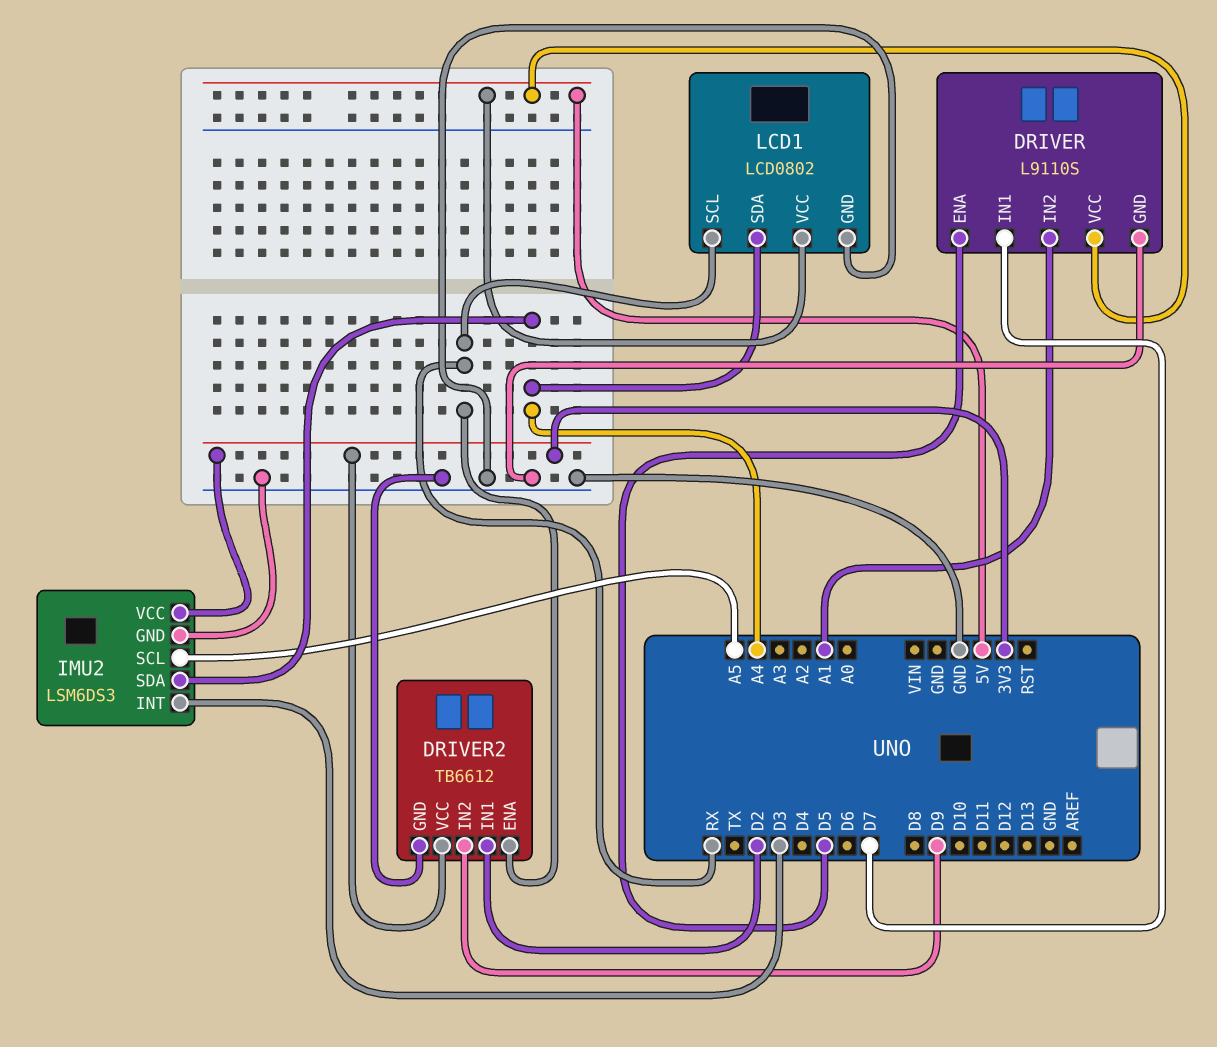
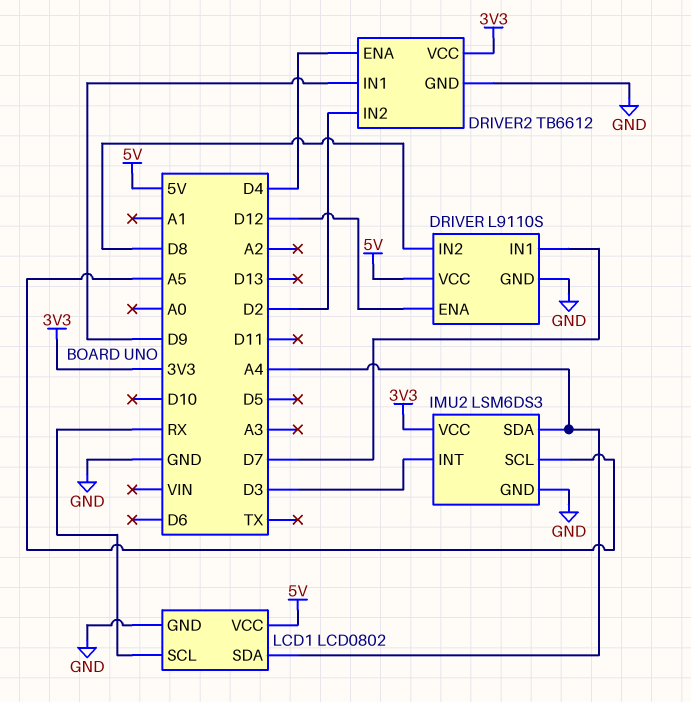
DRIVER pin ENA: D5 -> D12
DRIVER pin IN2: A1 -> D8
DRIVER2 pin ENA: RX -> D4
DRIVER2 pin IN1: D2 -> D9
DRIVER2 pin IN2: D9 -> D2

